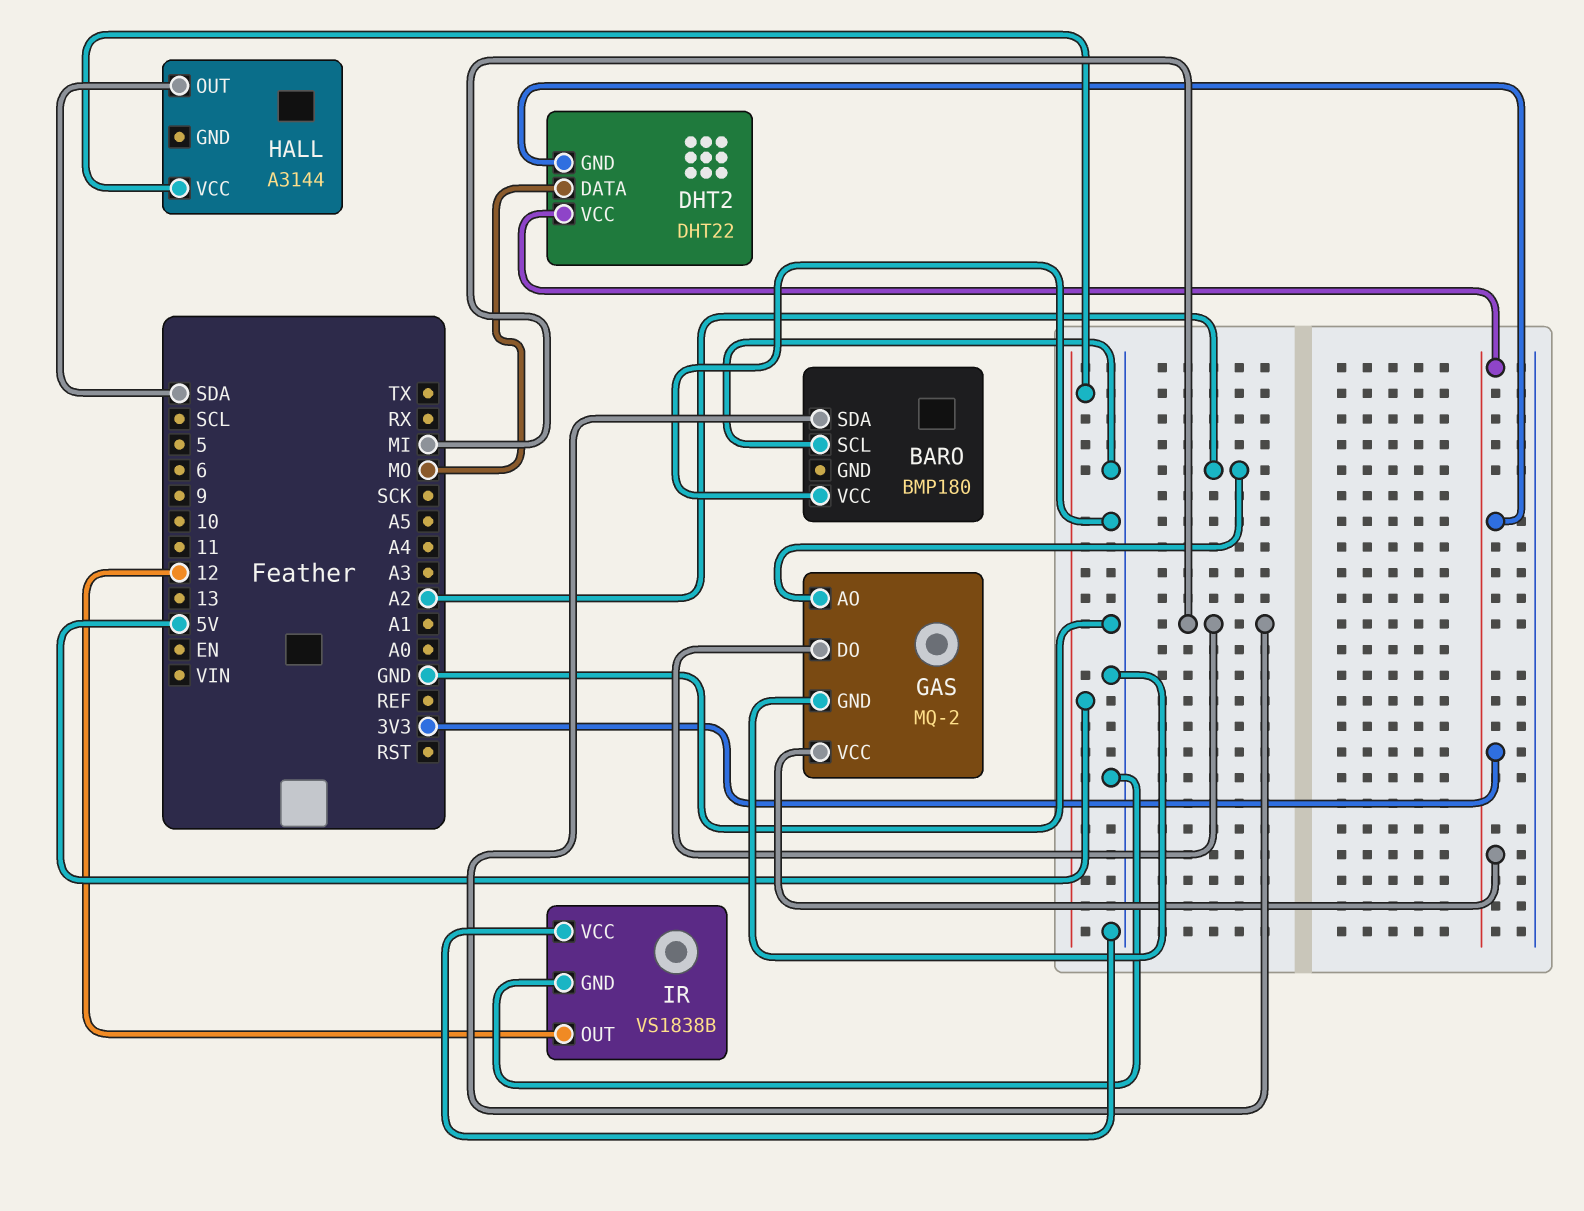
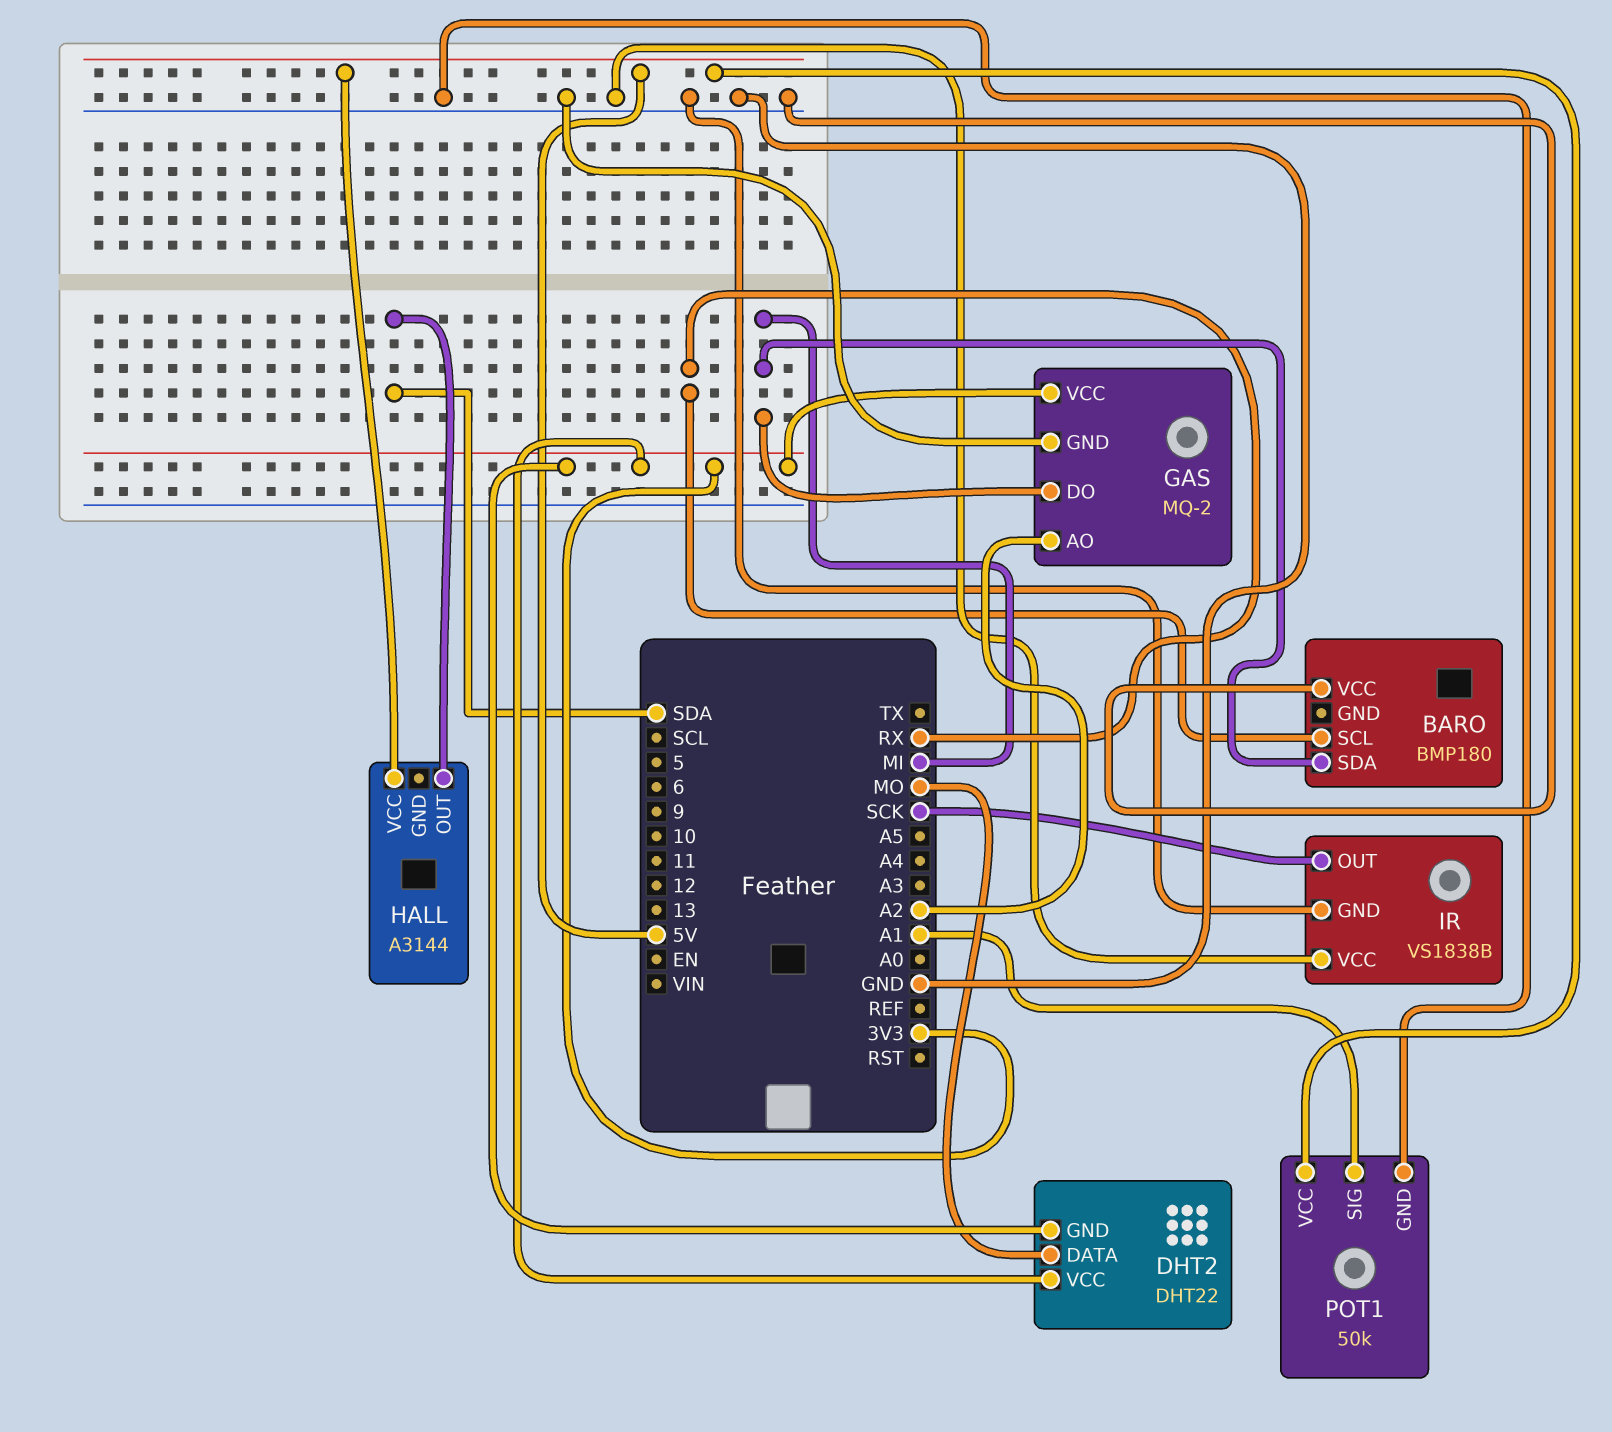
BARO pin SCL: GND -> RX
IR pin OUT: 12 -> SCK
POT1: none -> 50k
POT1 pin GND: none -> GND
POT1 pin SIG: none -> A1
POT1 pin VCC: none -> 5V

